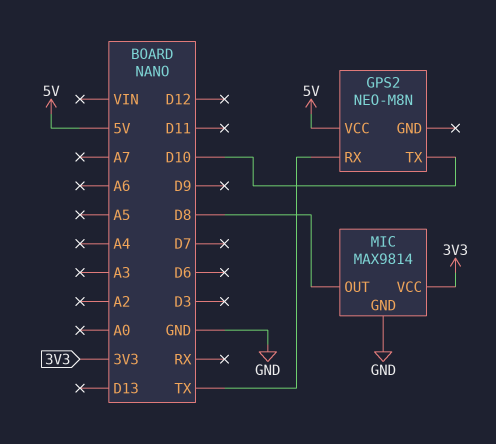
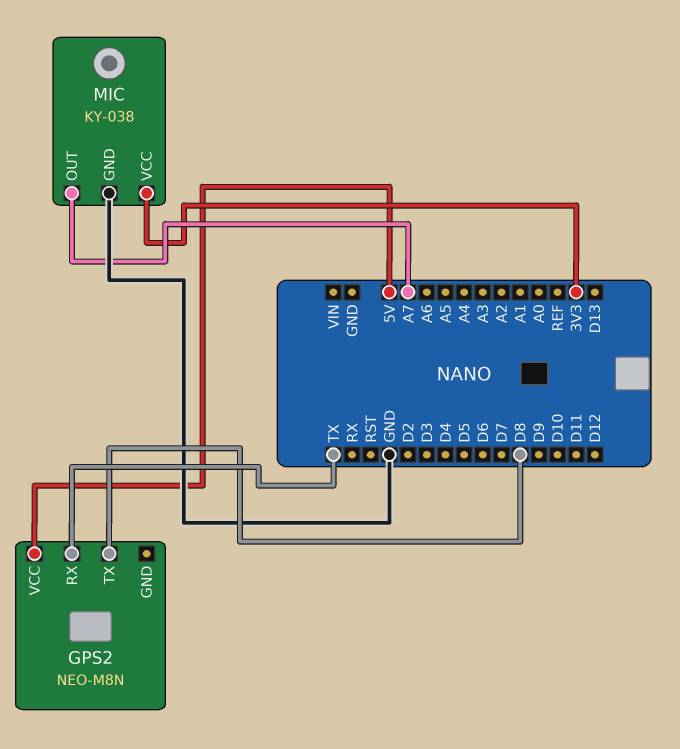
GPS2 pin TX: D10 -> D8
MIC: MAX9814 -> KY-038
MIC pin OUT: D8 -> A7

